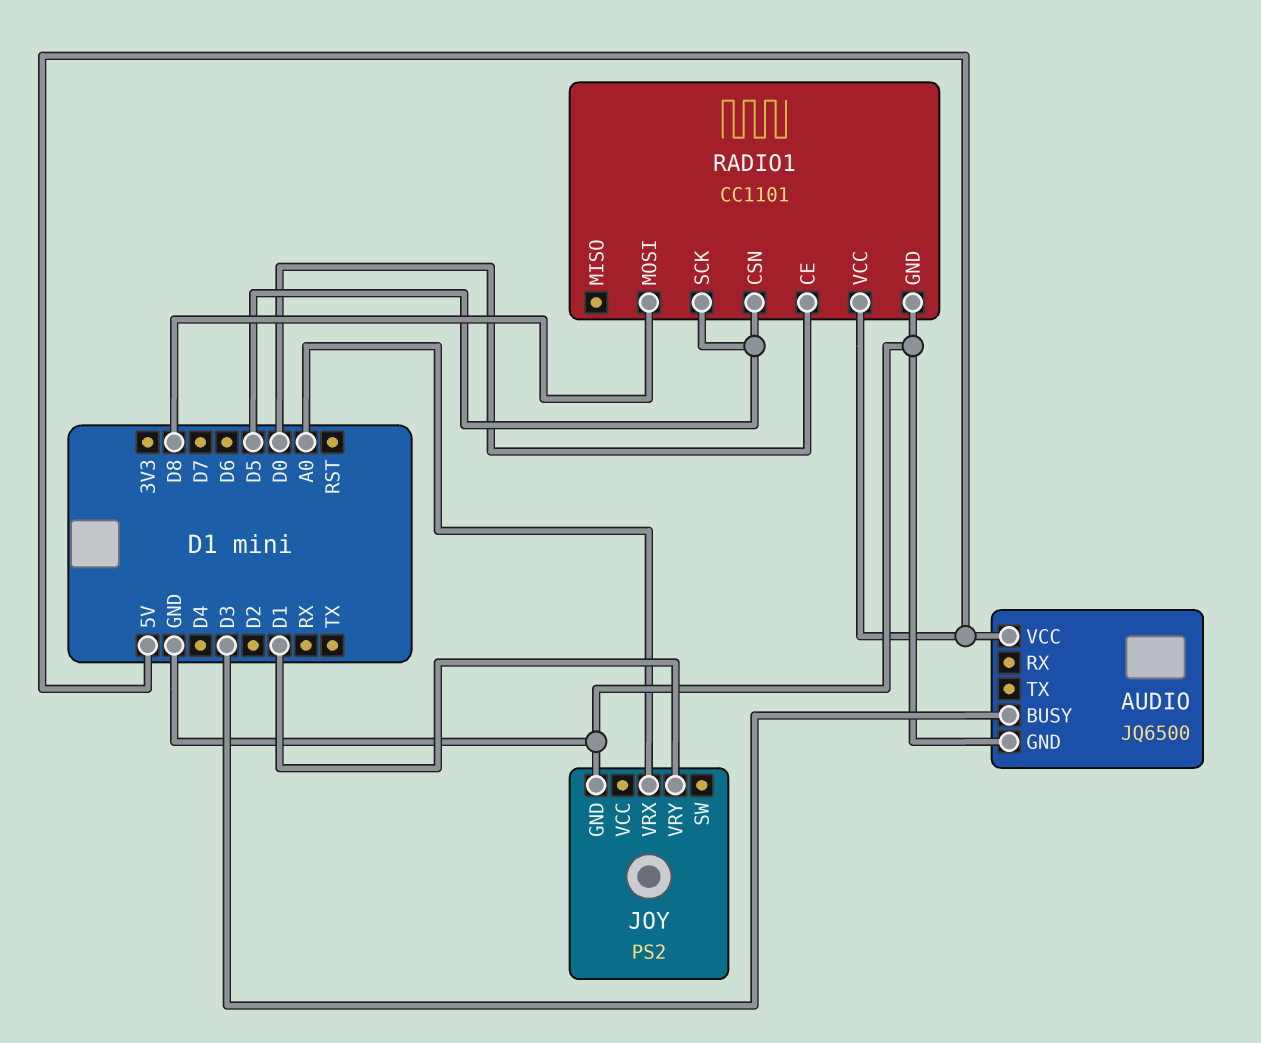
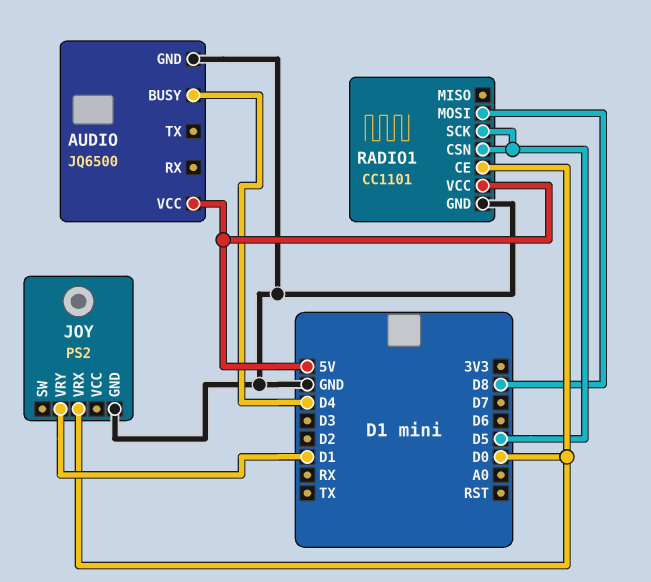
AUDIO pin BUSY: D3 -> D4
JOY pin VRX: A0 -> D0

